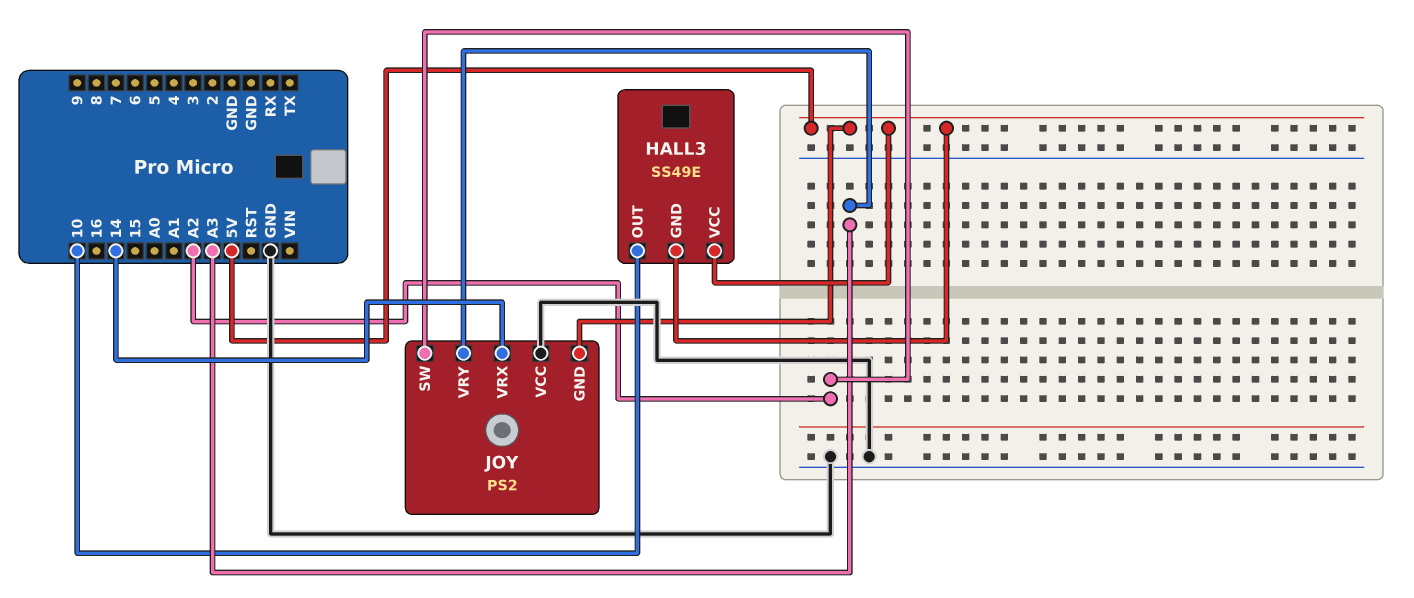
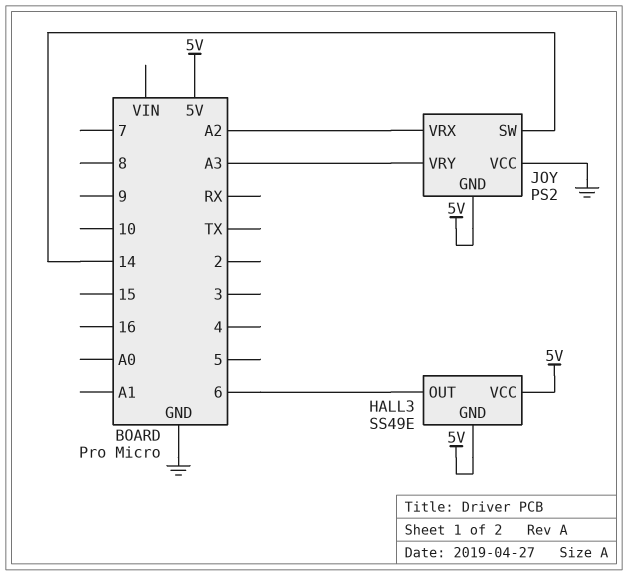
HALL3 pin OUT: 10 -> 6
JOY pin SW: A2 -> 14
JOY pin VRX: 14 -> A2

